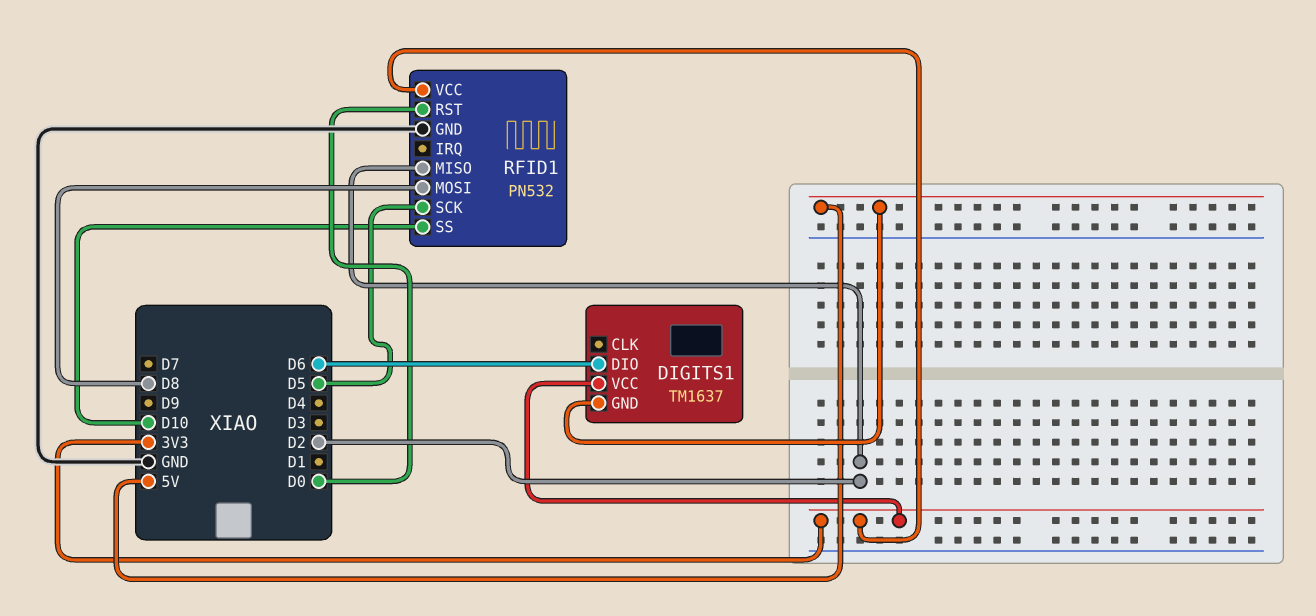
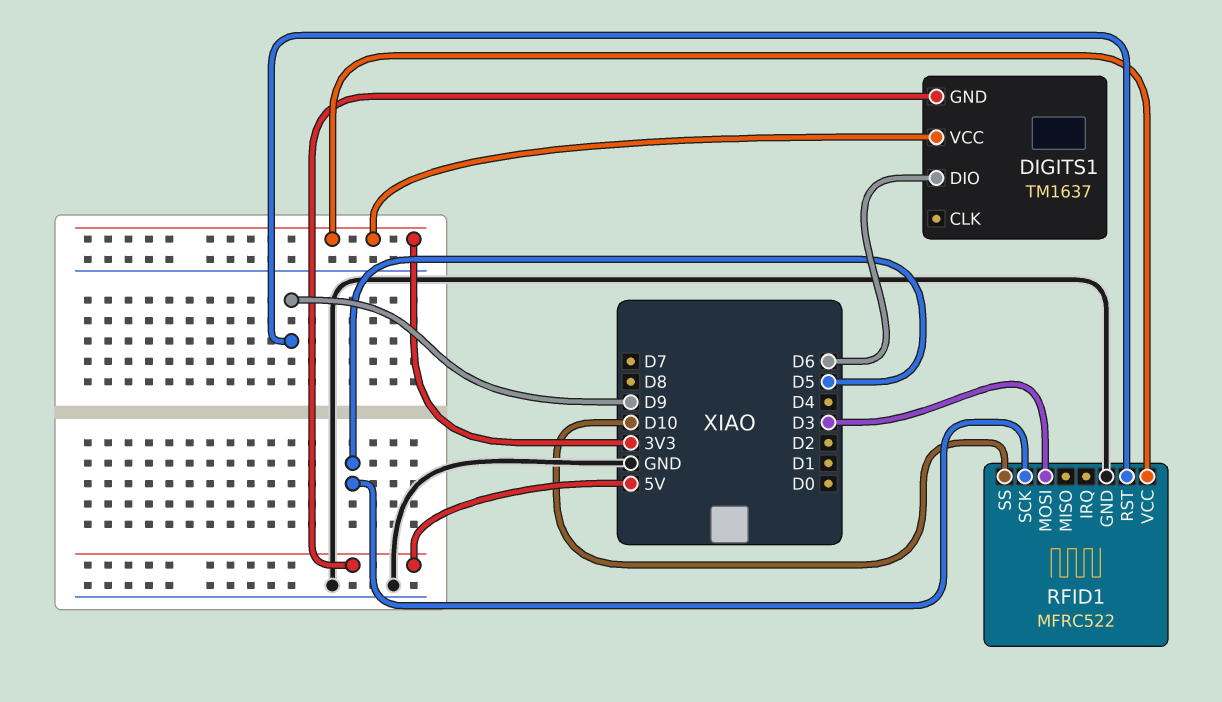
RFID1: PN532 -> MFRC522
RFID1 pin MISO: D2 -> none
RFID1 pin MOSI: D8 -> D3
RFID1 pin RST: D0 -> D9

